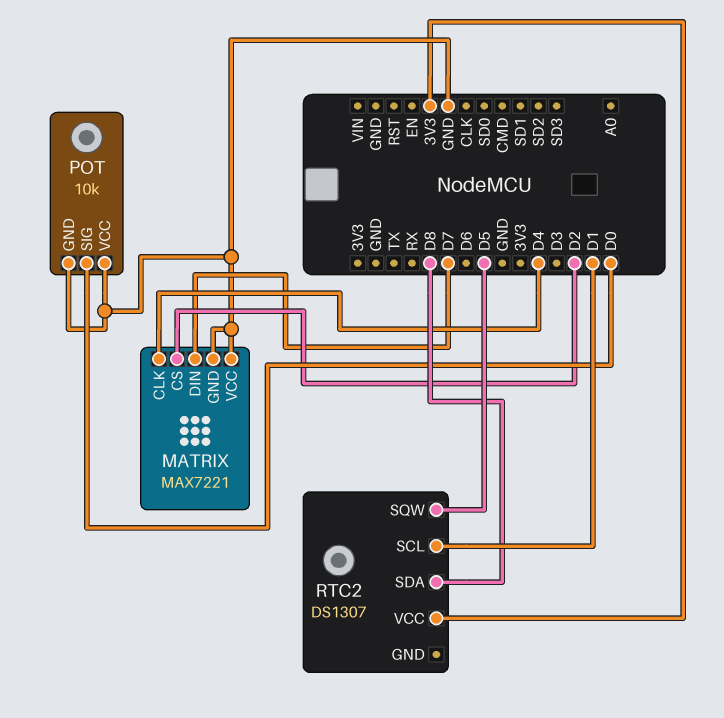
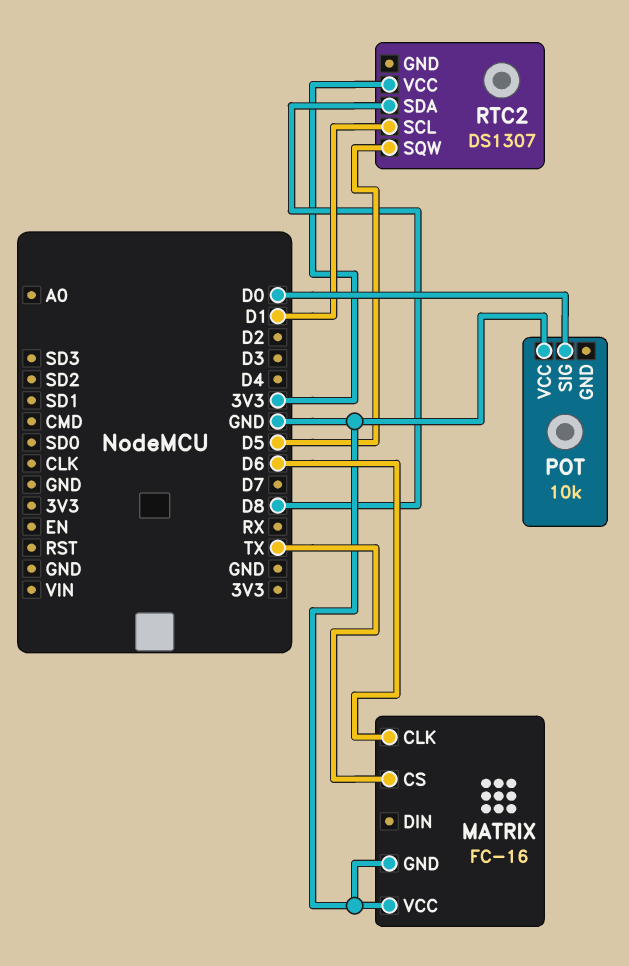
MATRIX: MAX7221 -> FC-16
MATRIX pin CLK: D4 -> D6
MATRIX pin CS: D2 -> TX
MATRIX pin DIN: D7 -> none
POT pin GND: GND -> none

